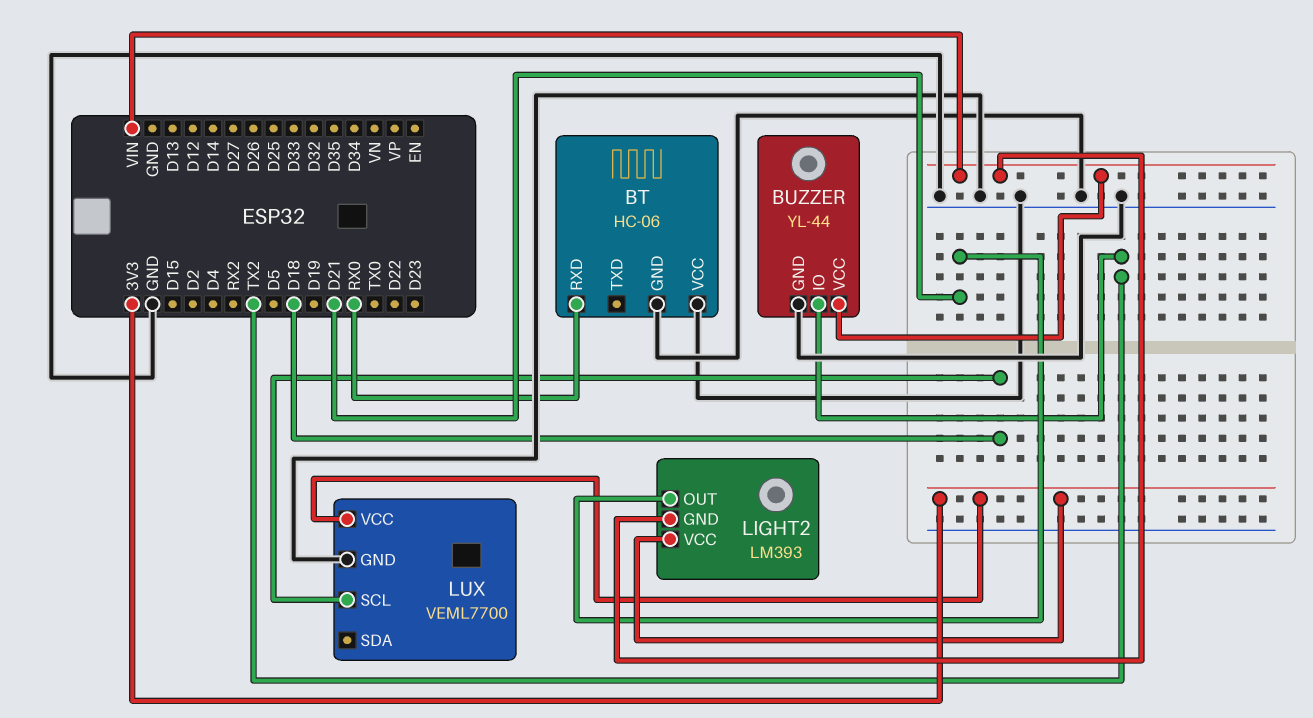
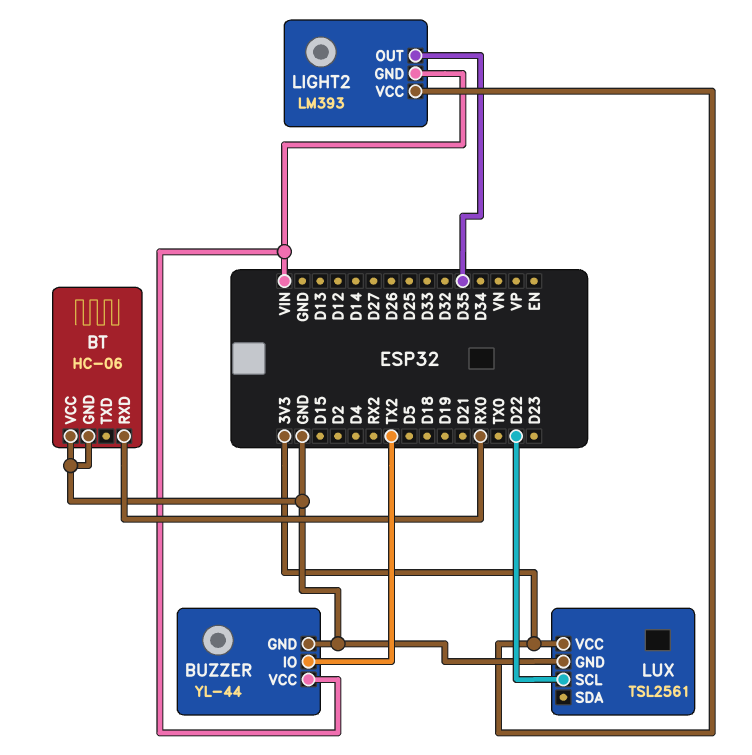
LIGHT2 pin OUT: D21 -> D35
LUX: VEML7700 -> TSL2561
LUX pin SCL: D18 -> D22

